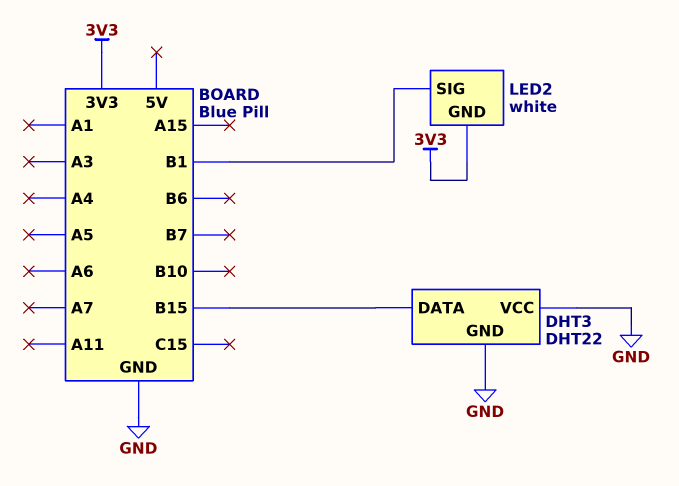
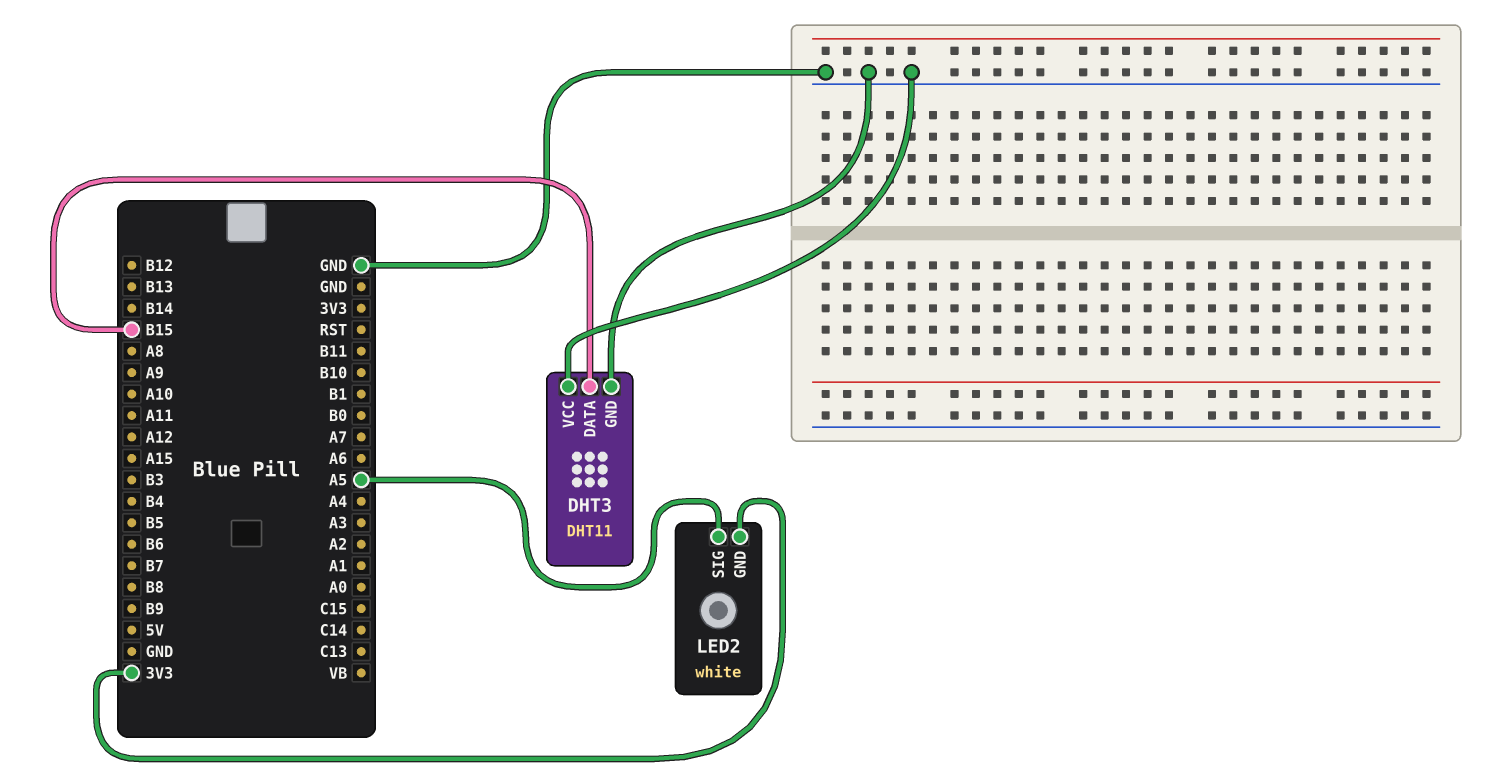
DHT3: DHT22 -> DHT11
LED2 pin SIG: B1 -> A5

